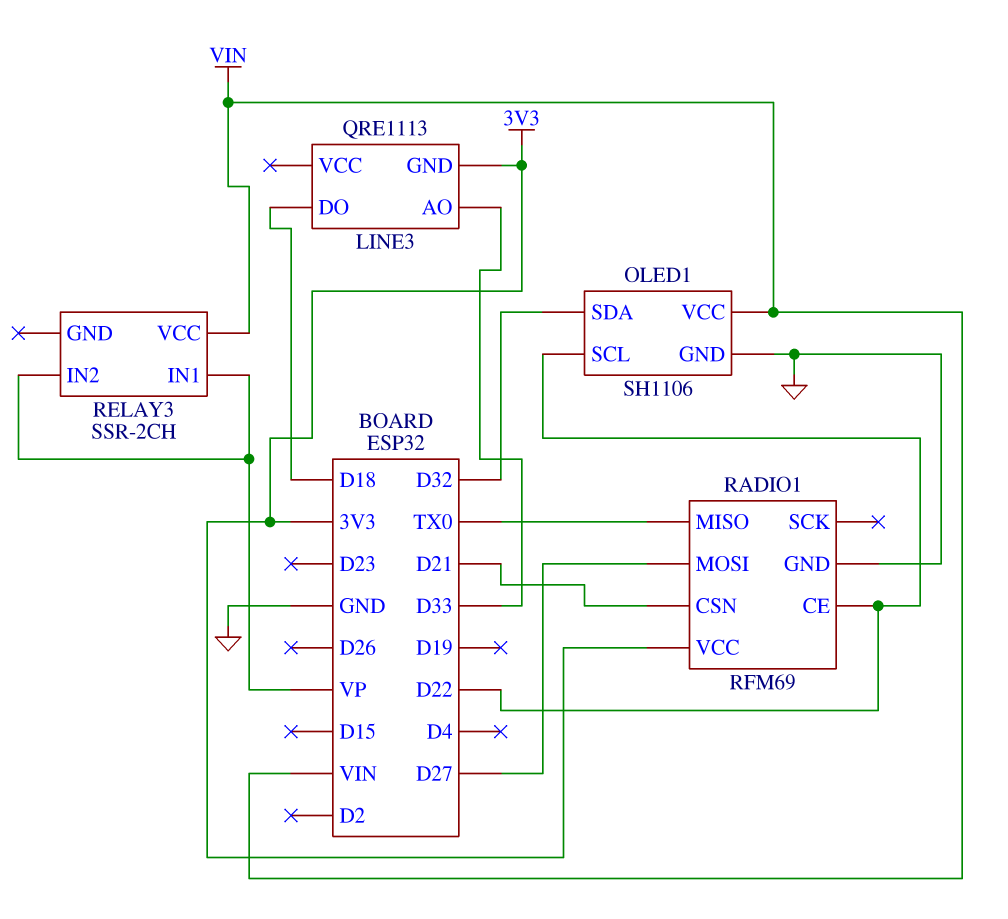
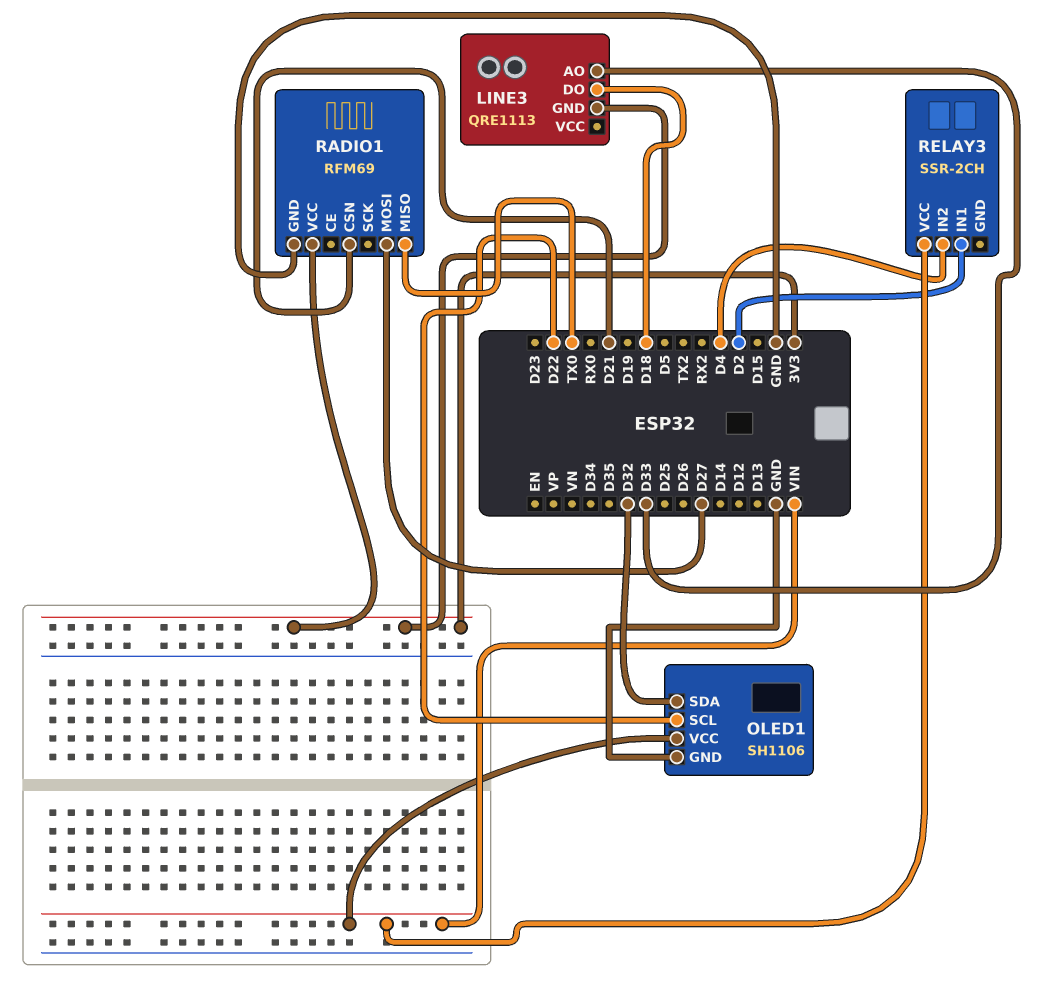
RADIO1 pin CE: D22 -> none
RELAY3 pin IN1: VP -> D2
RELAY3 pin IN2: VP -> D4

